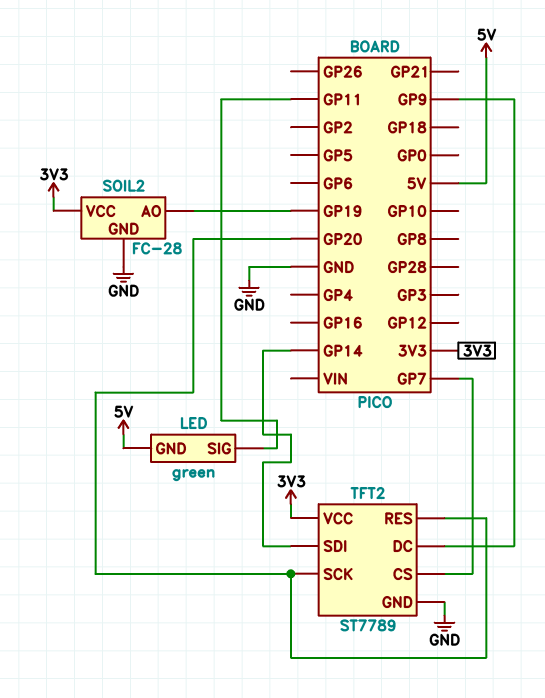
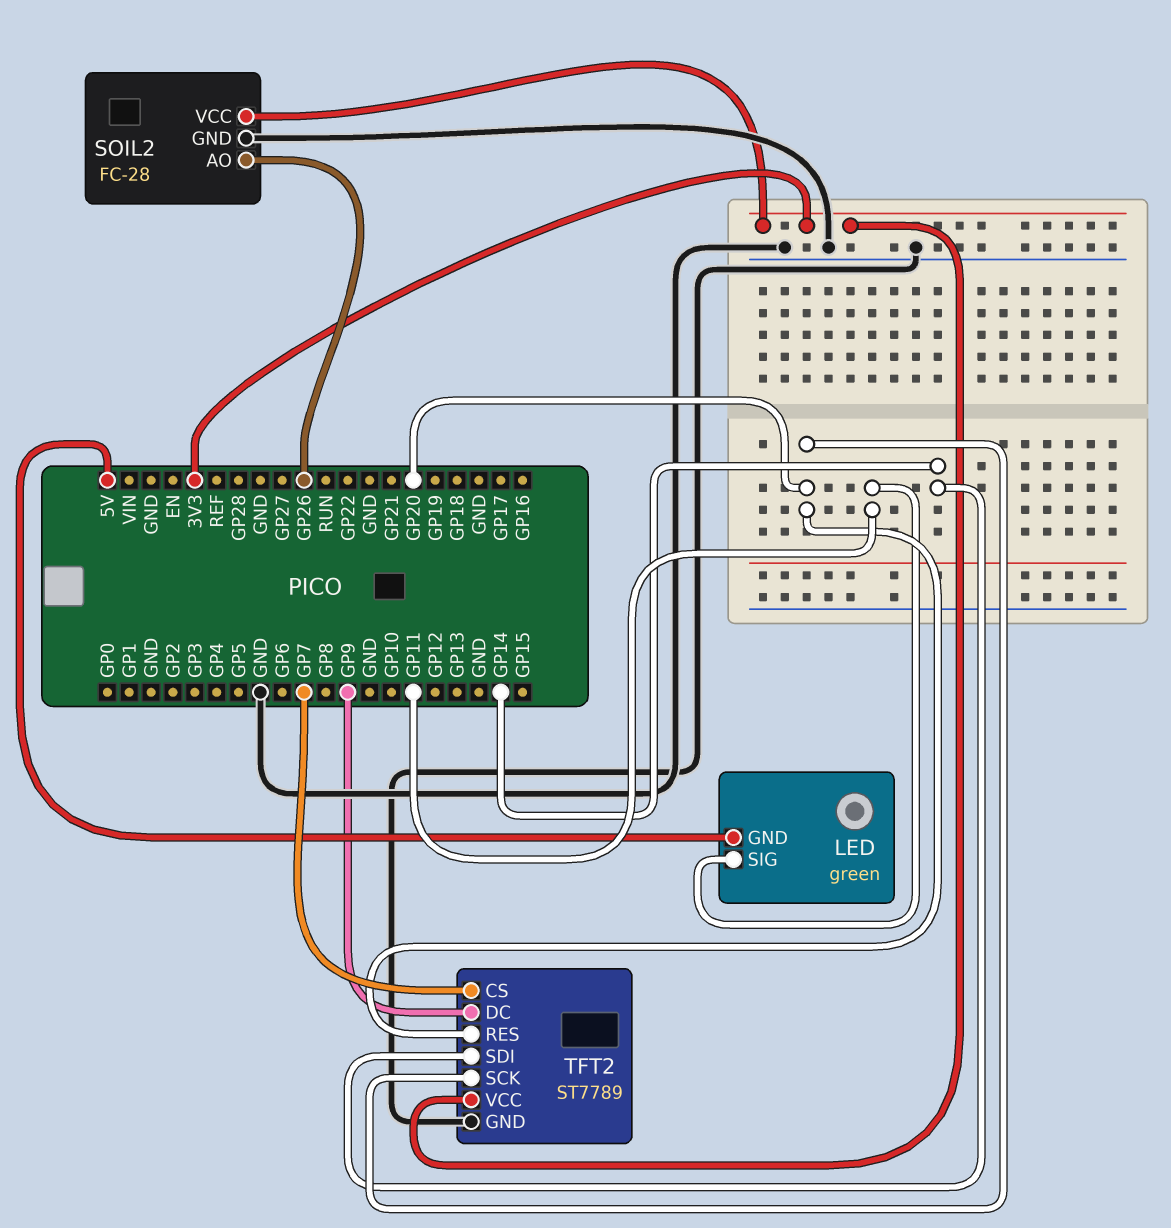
SOIL2 pin AO: GP19 -> GP26

